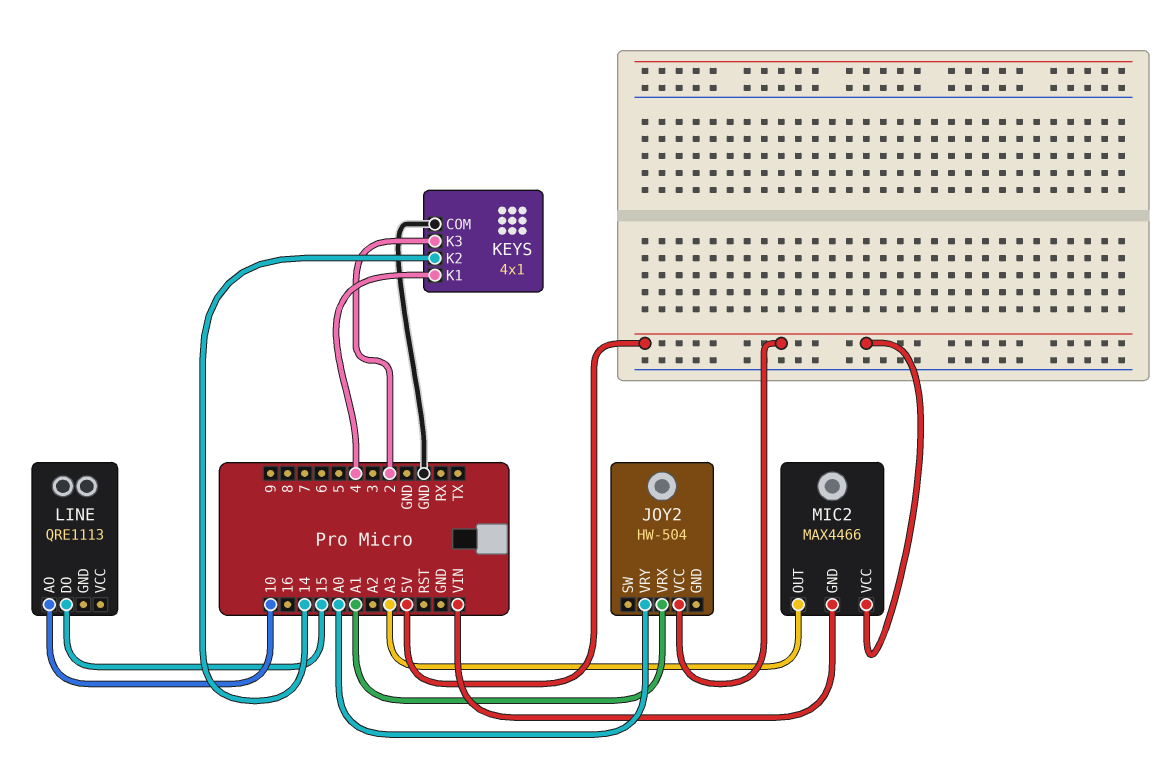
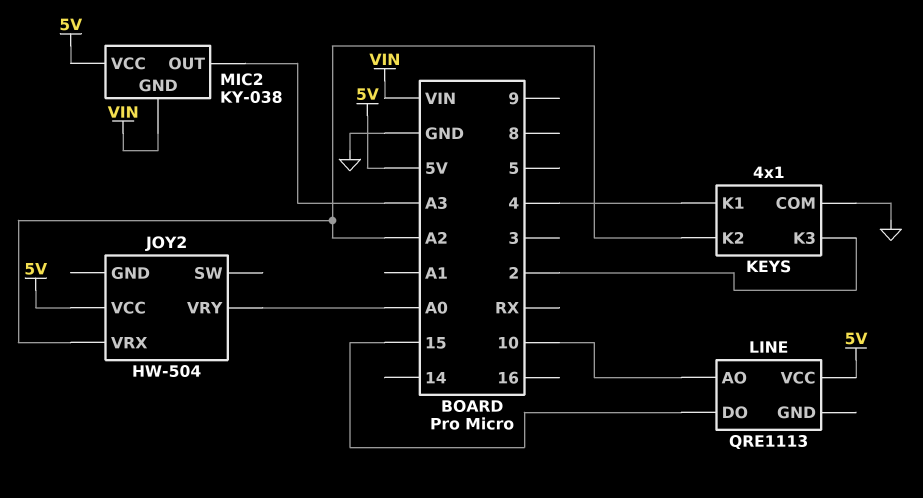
JOY2 pin VRX: A1 -> A2
KEYS pin K2: 14 -> A2
LINE pin VCC: none -> 5V
MIC2: MAX4466 -> KY-038

